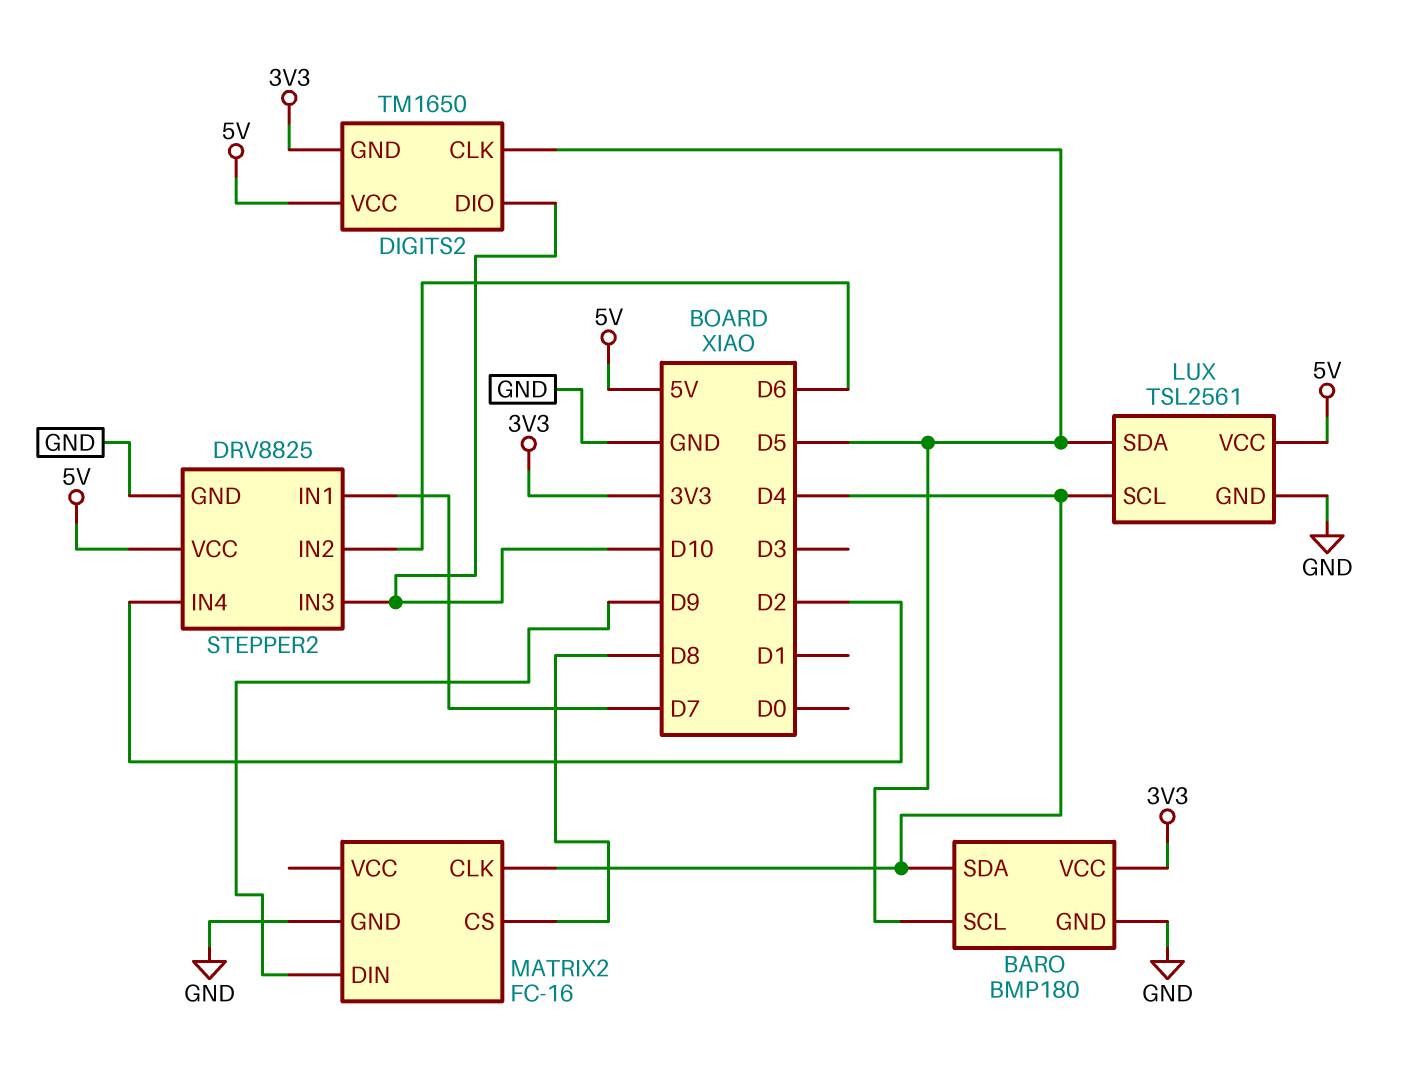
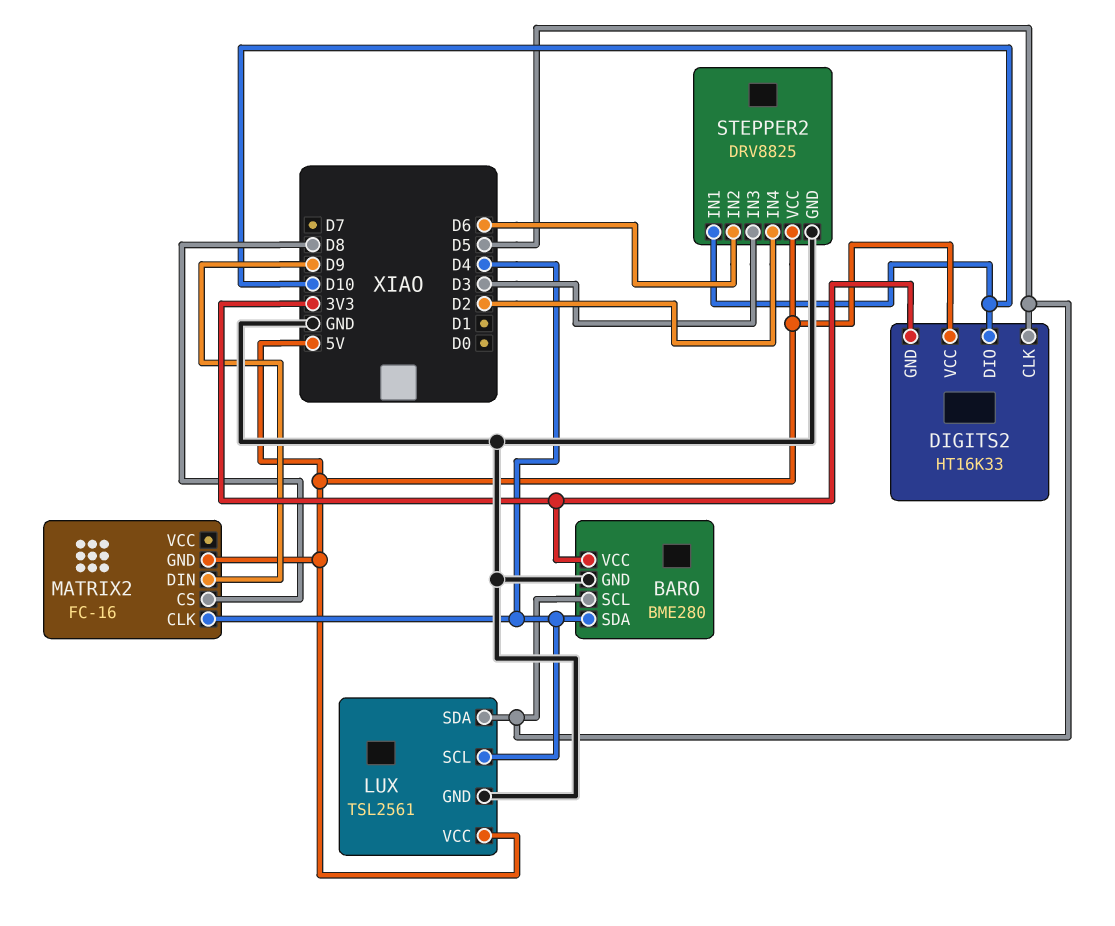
BARO: BMP180 -> BME280
DIGITS2: TM1650 -> HT16K33
MATRIX2 pin GND: GND -> 5V
STEPPER2 pin IN1: D7 -> D10
STEPPER2 pin IN3: D10 -> D3

